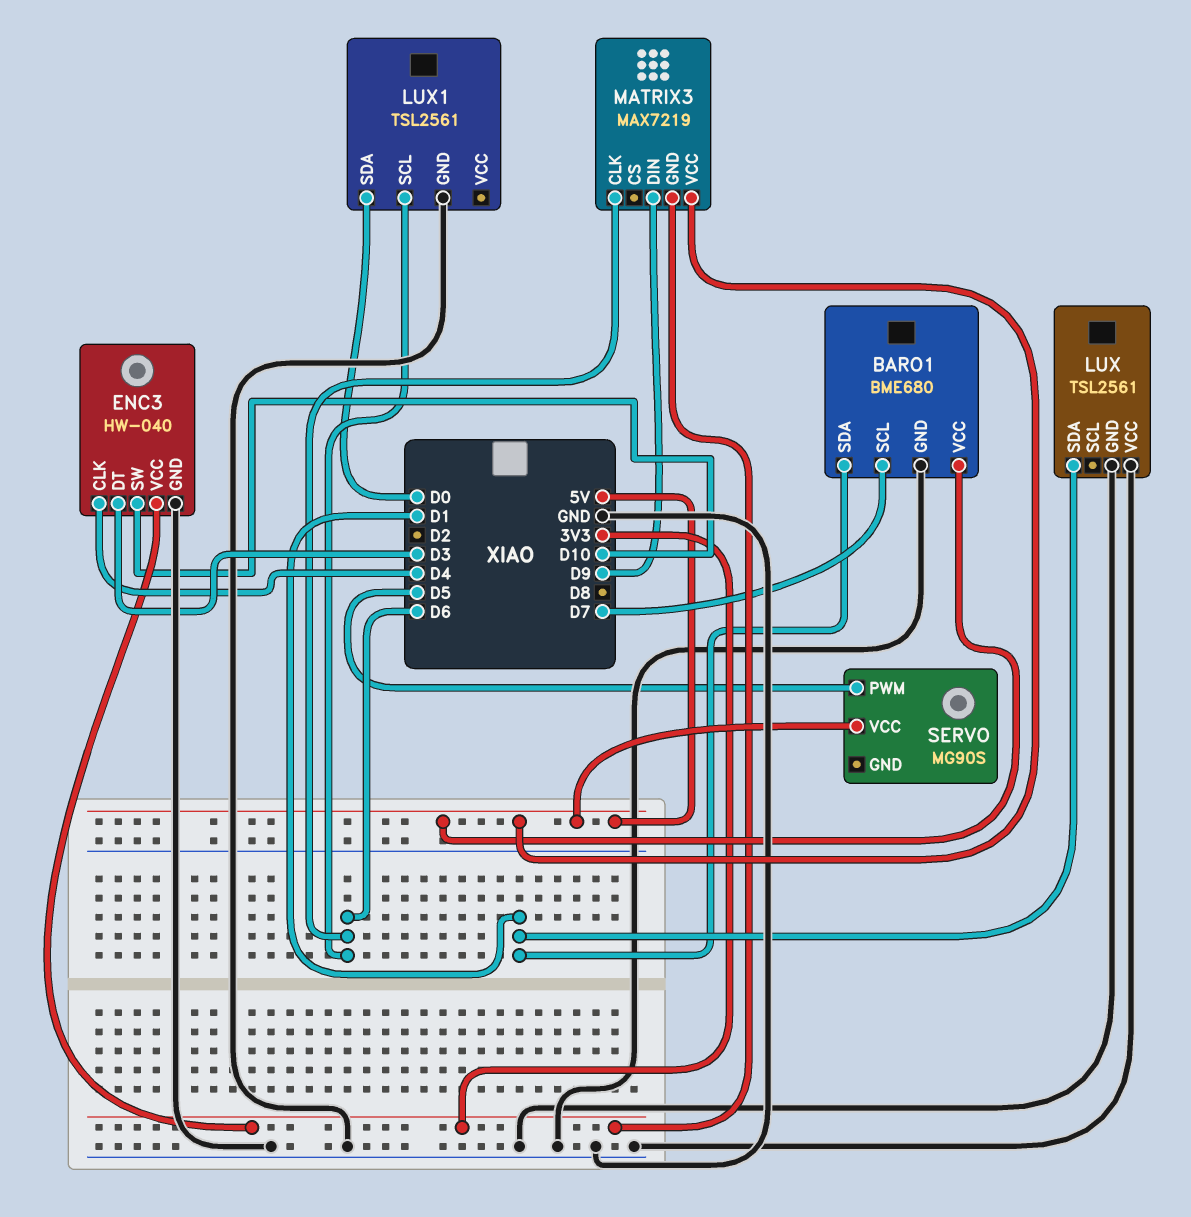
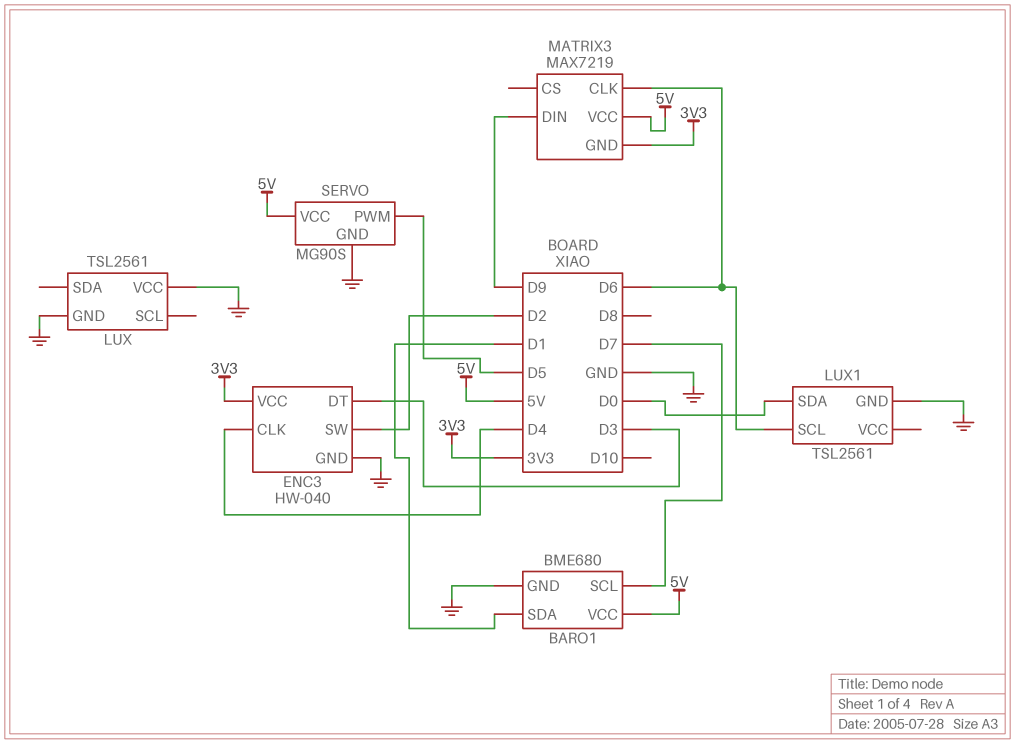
ENC3 pin SW: D10 -> D2
LUX pin SDA: D1 -> none
SERVO pin GND: none -> GND

